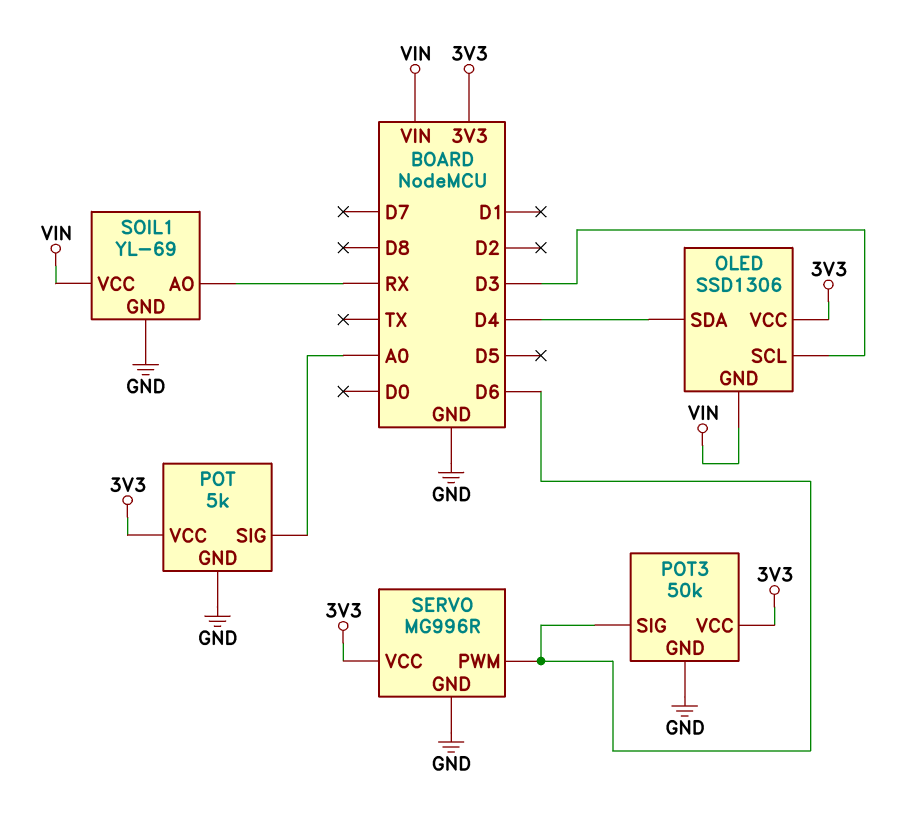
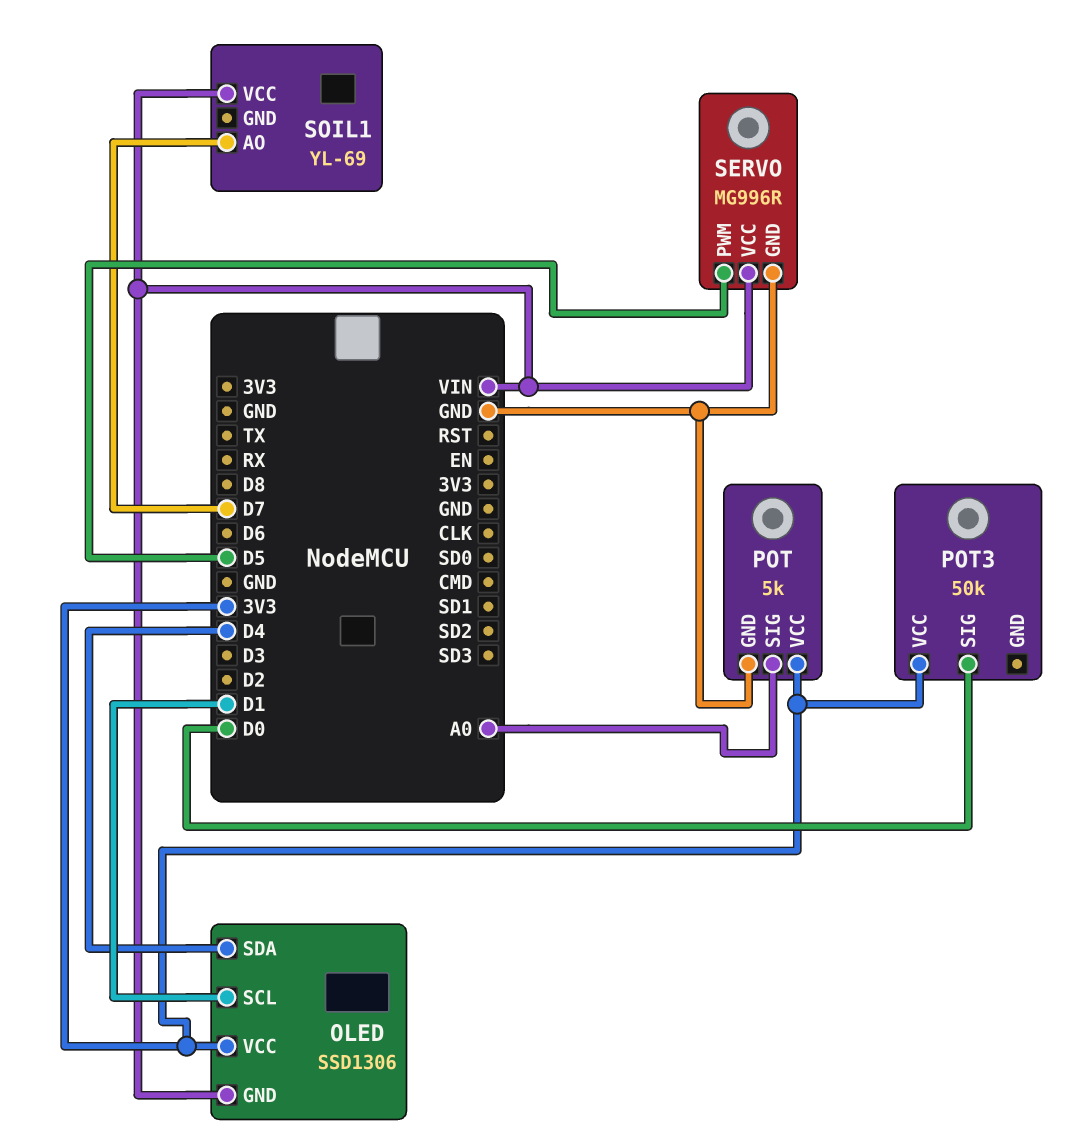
OLED pin SCL: D3 -> D1
POT3 pin GND: GND -> none
POT3 pin SIG: D6 -> D0
SERVO pin PWM: D6 -> D5
SERVO pin VCC: 3V3 -> VIN
SOIL1 pin AO: RX -> D7
SOIL1 pin GND: GND -> none

